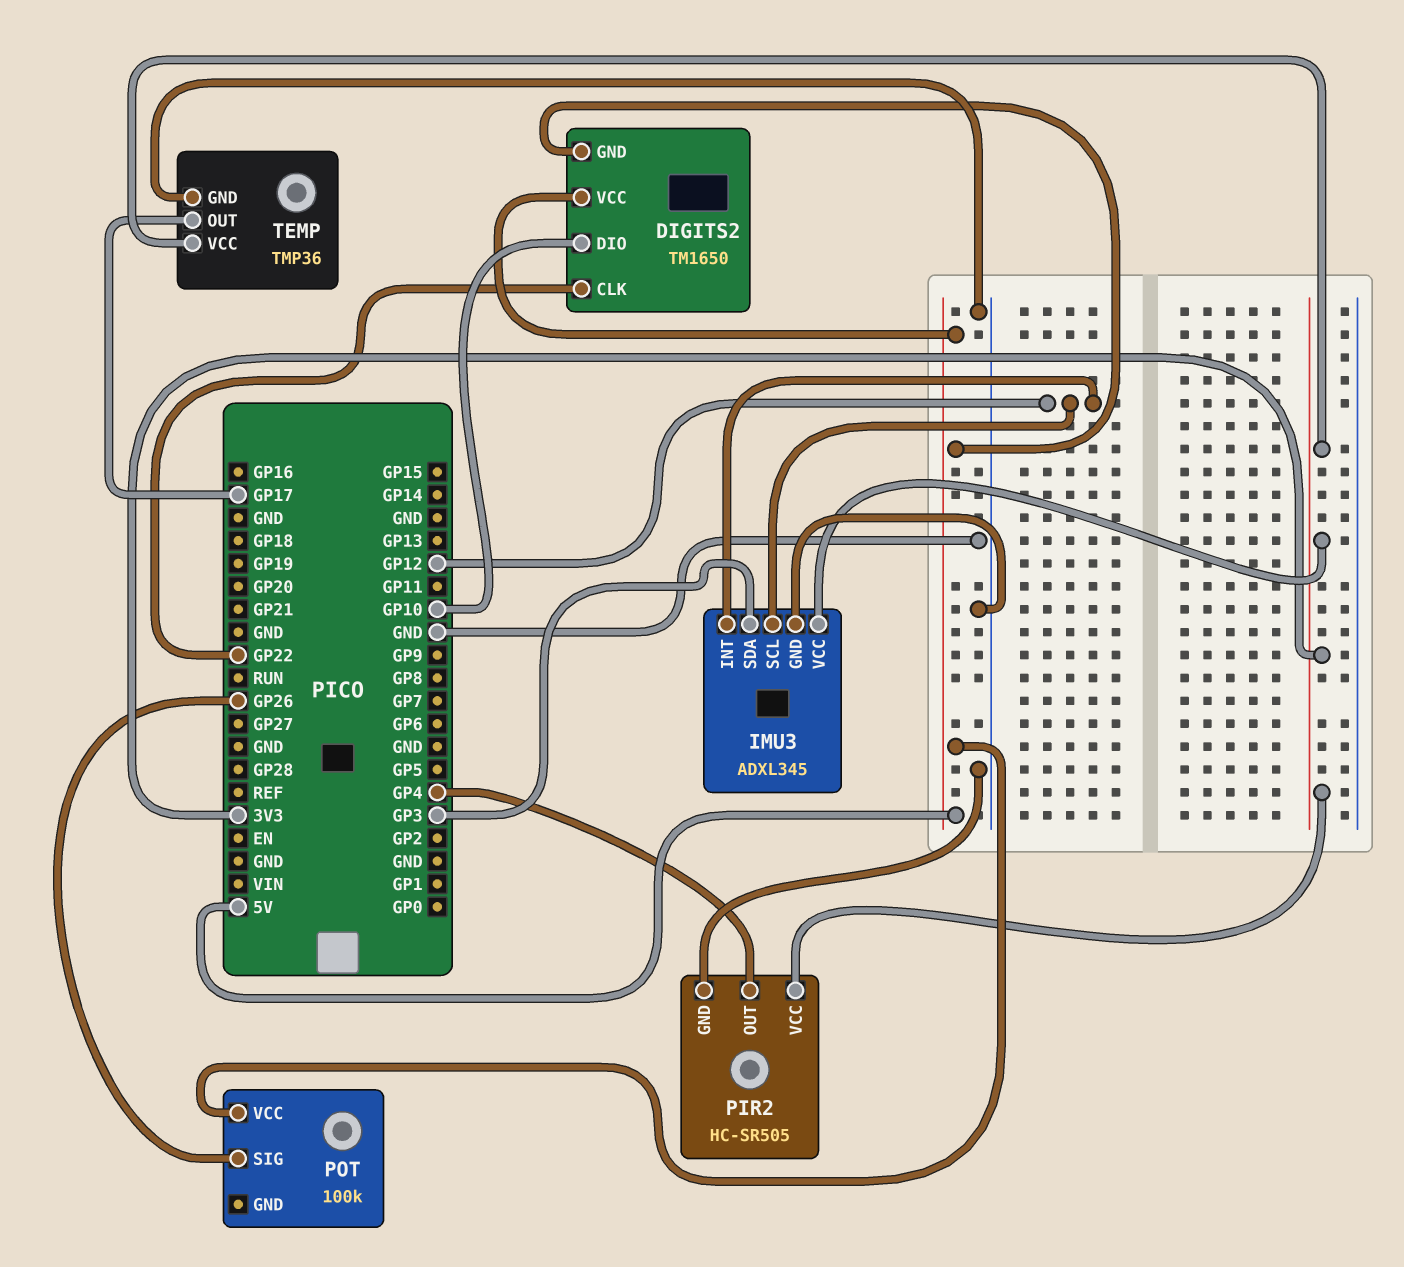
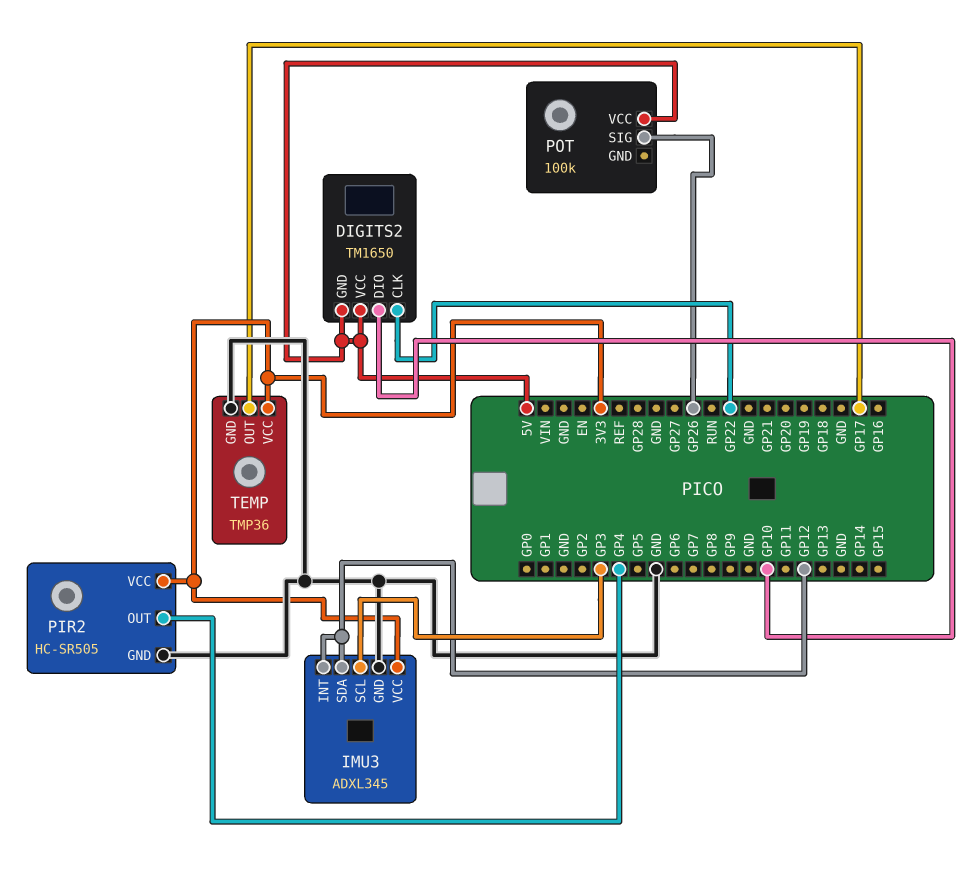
IMU3 pin SCL: GP12 -> GP3
IMU3 pin SDA: GP3 -> GP12

